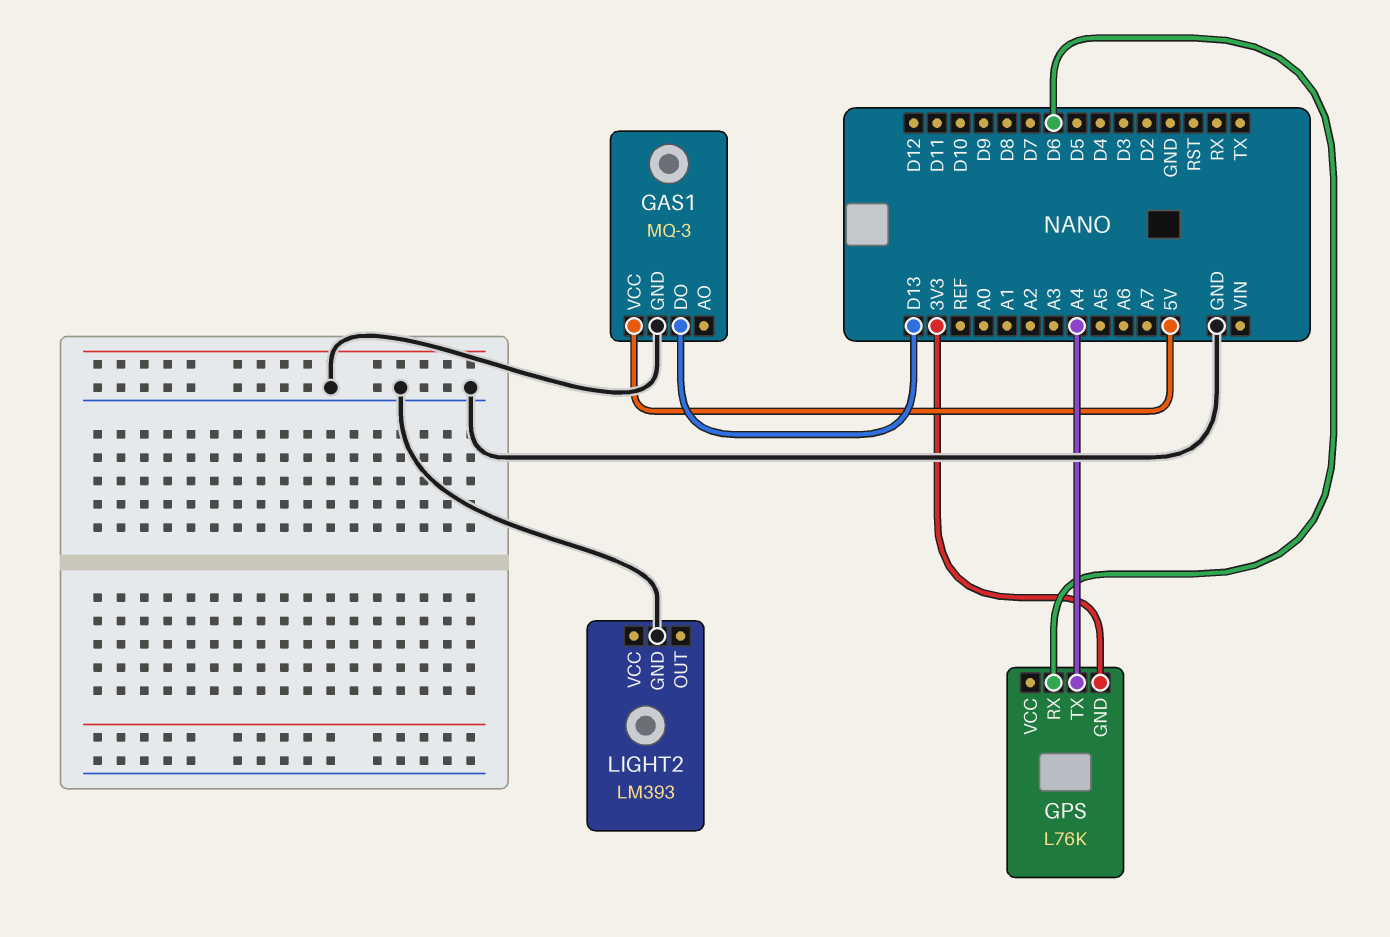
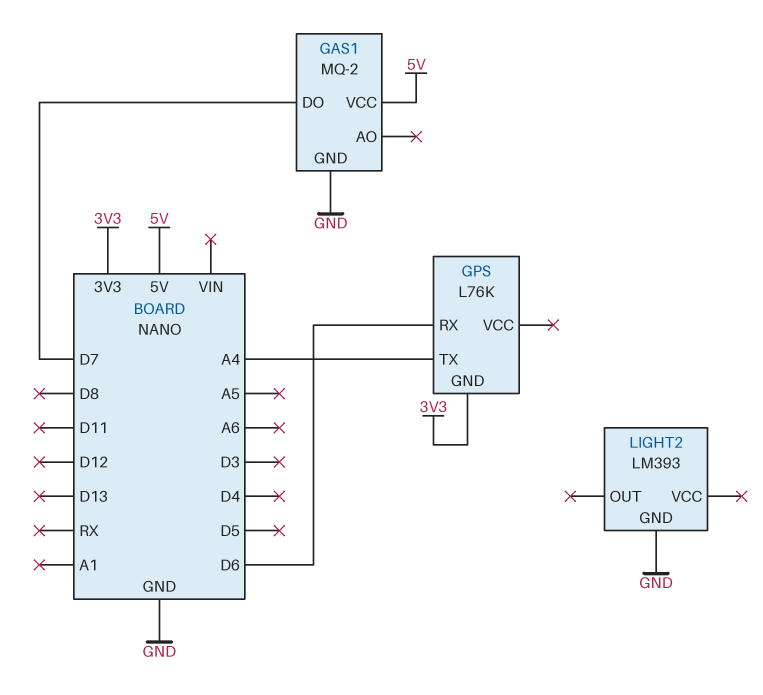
GAS1: MQ-3 -> MQ-2
GAS1 pin DO: D13 -> D7

